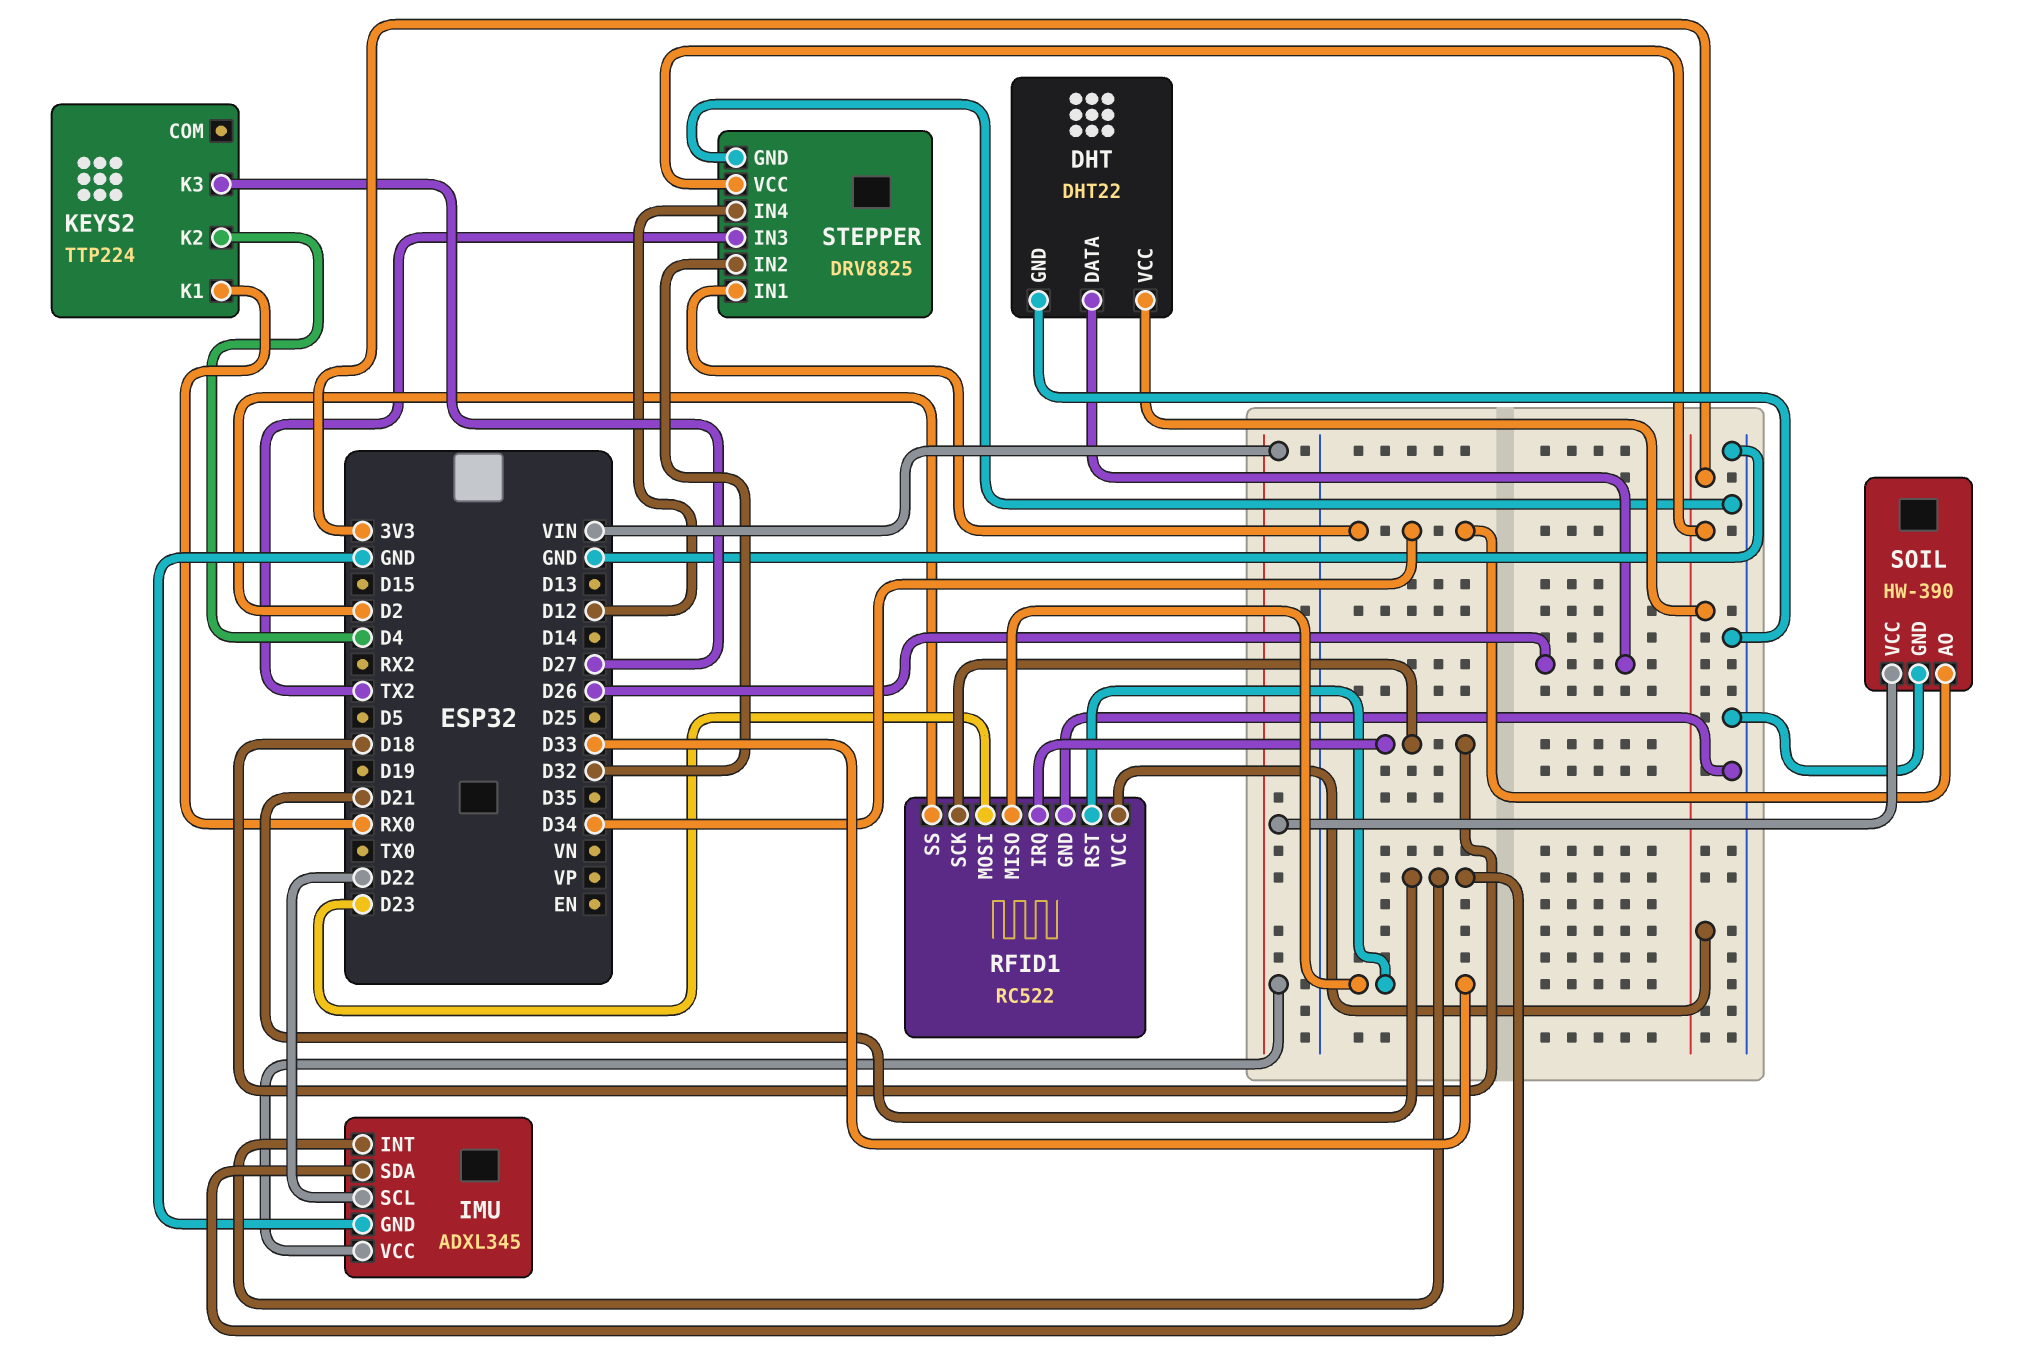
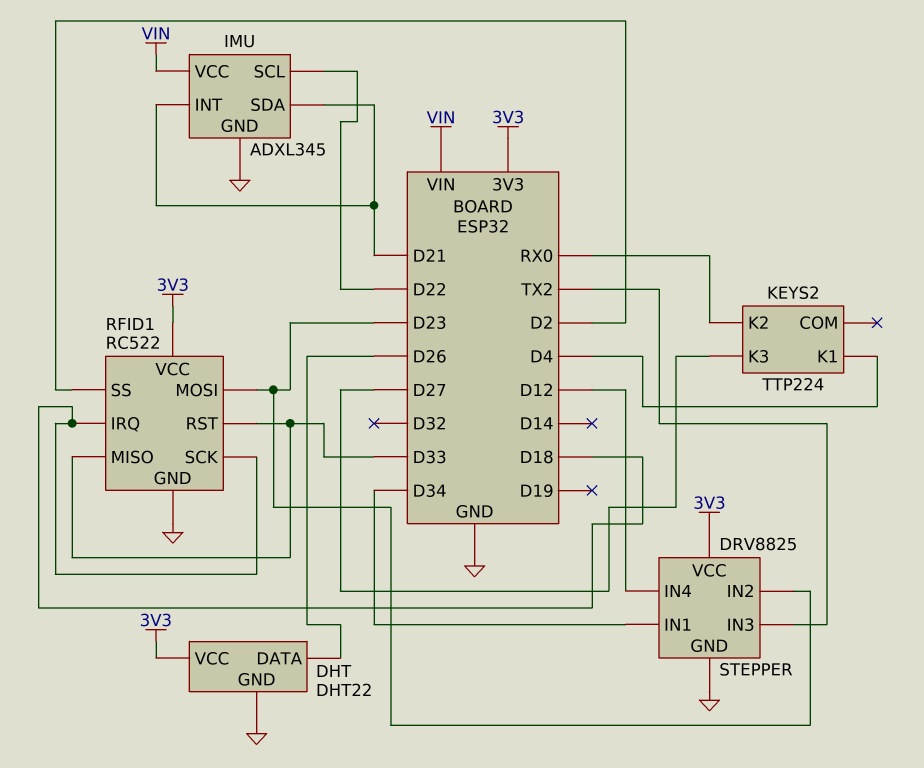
KEYS2 pin K1: RX0 -> D4
KEYS2 pin K2: D4 -> RX0
SOIL: HW-390 -> none
SOIL pin AO: D34 -> none
SOIL pin GND: GND -> none
SOIL pin VCC: VIN -> none
STEPPER pin IN2: D32 -> D23

